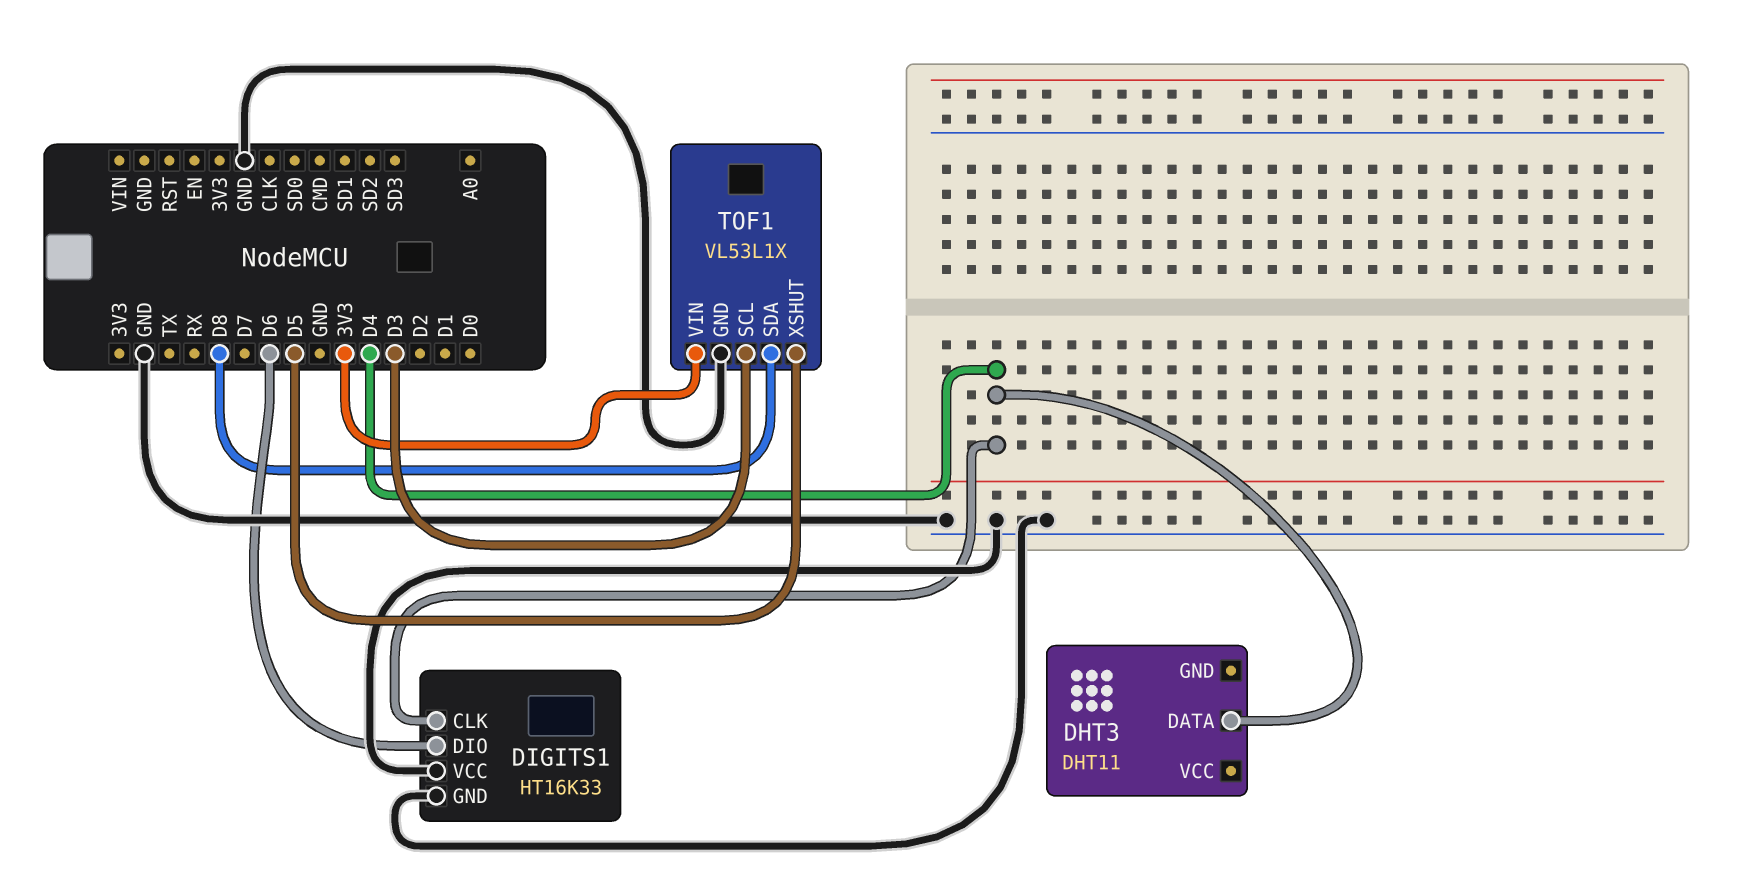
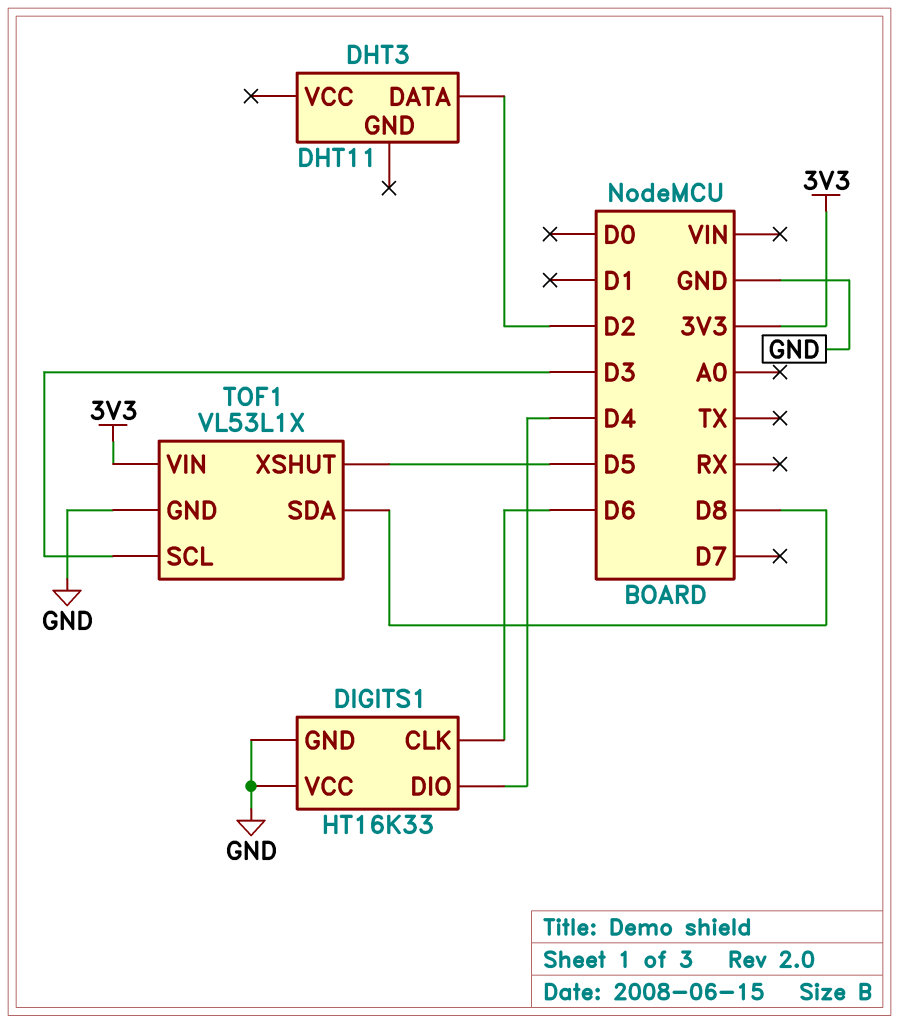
DHT3 pin DATA: D4 -> D2
DIGITS1 pin CLK: D4 -> D6
DIGITS1 pin DIO: D6 -> D4

